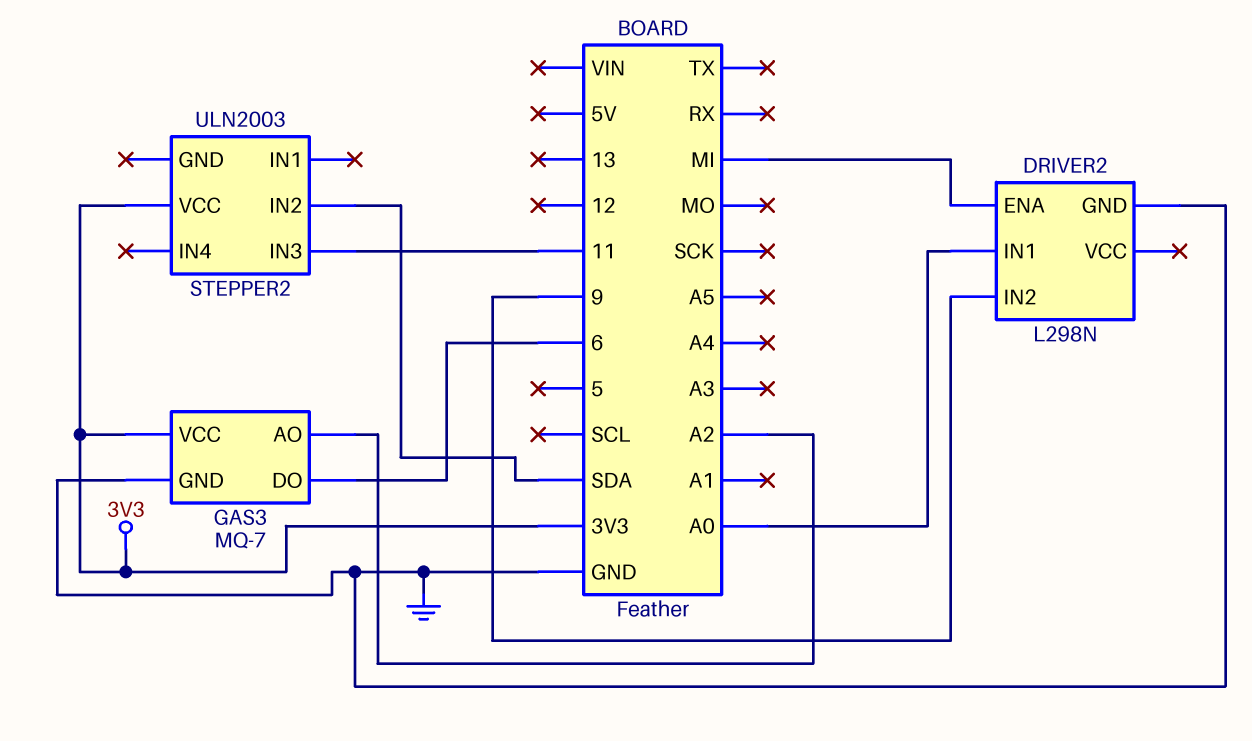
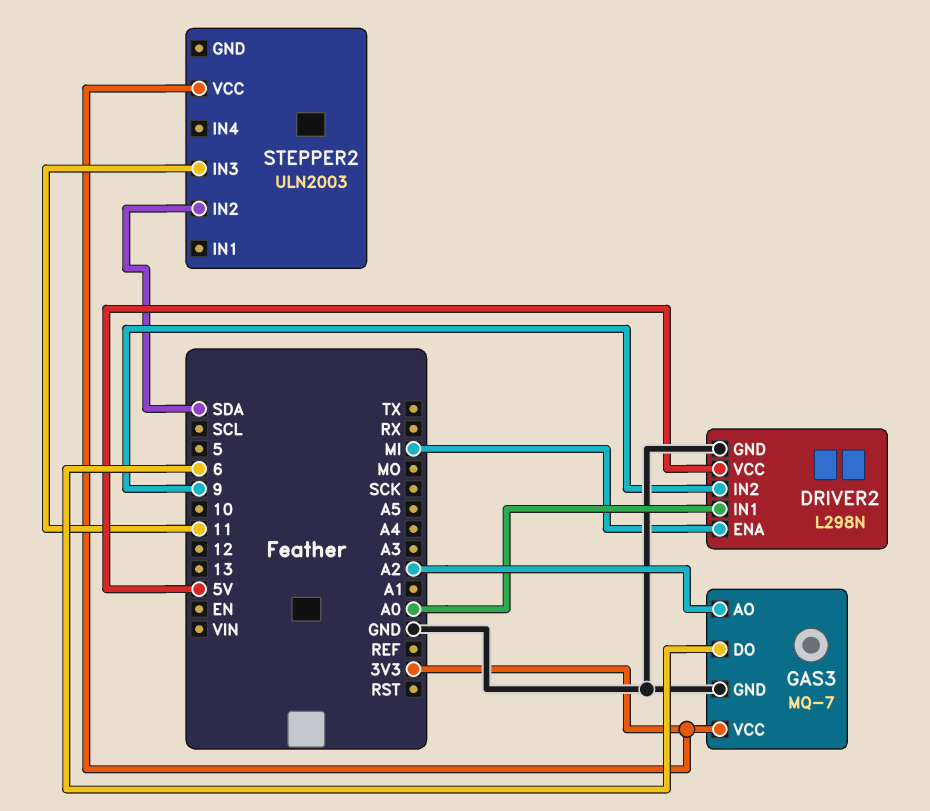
DRIVER2 pin VCC: none -> 5V

